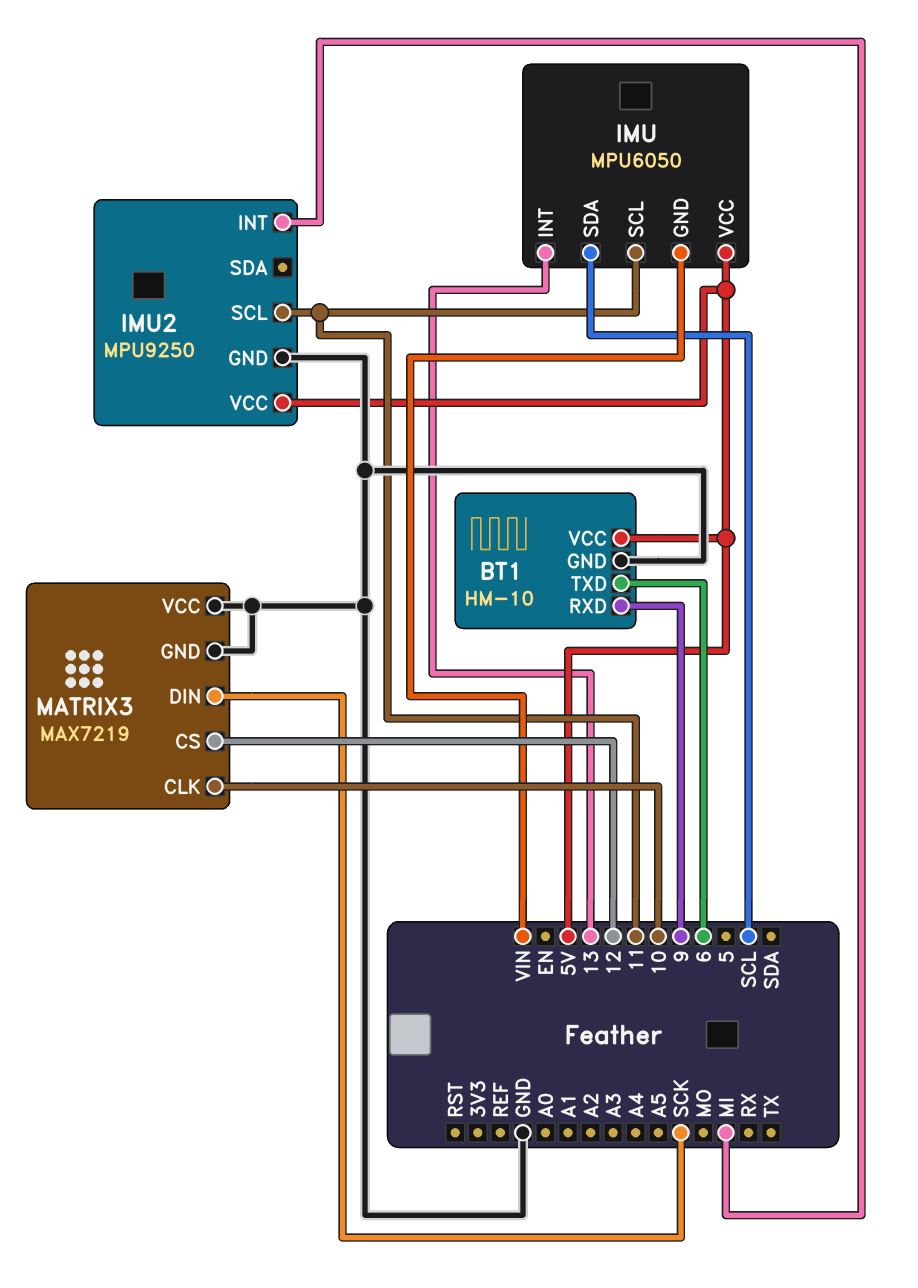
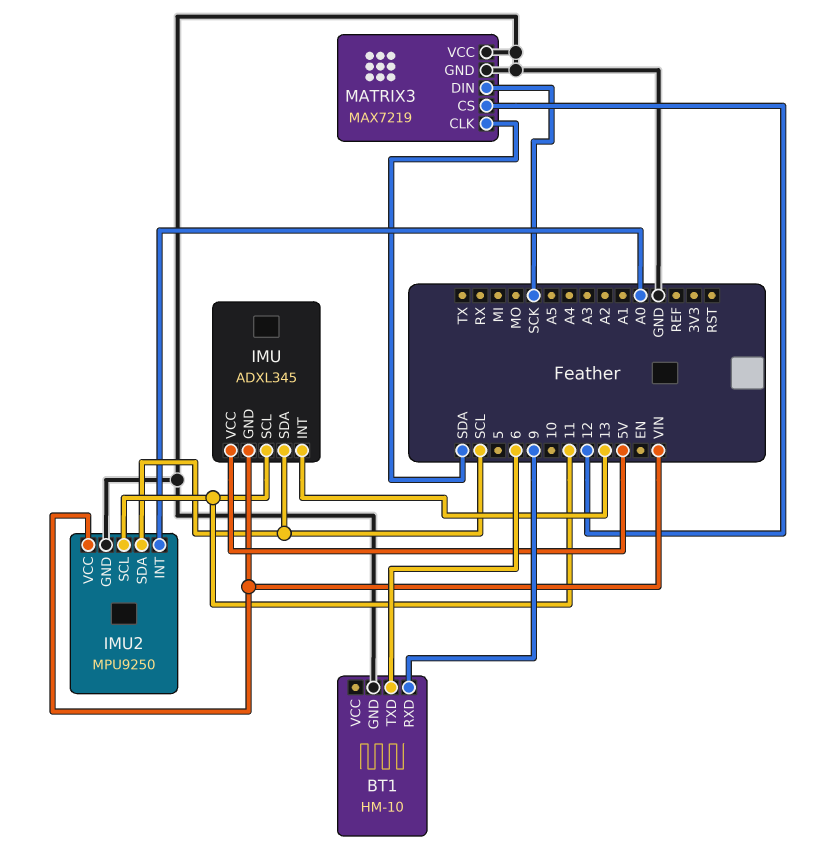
BT1 pin VCC: 5V -> none
IMU: MPU6050 -> ADXL345
IMU2 pin INT: MI -> A0
IMU2 pin SDA: none -> SCL
IMU2 pin VCC: 5V -> VIN
MATRIX3 pin CLK: 10 -> SDA

